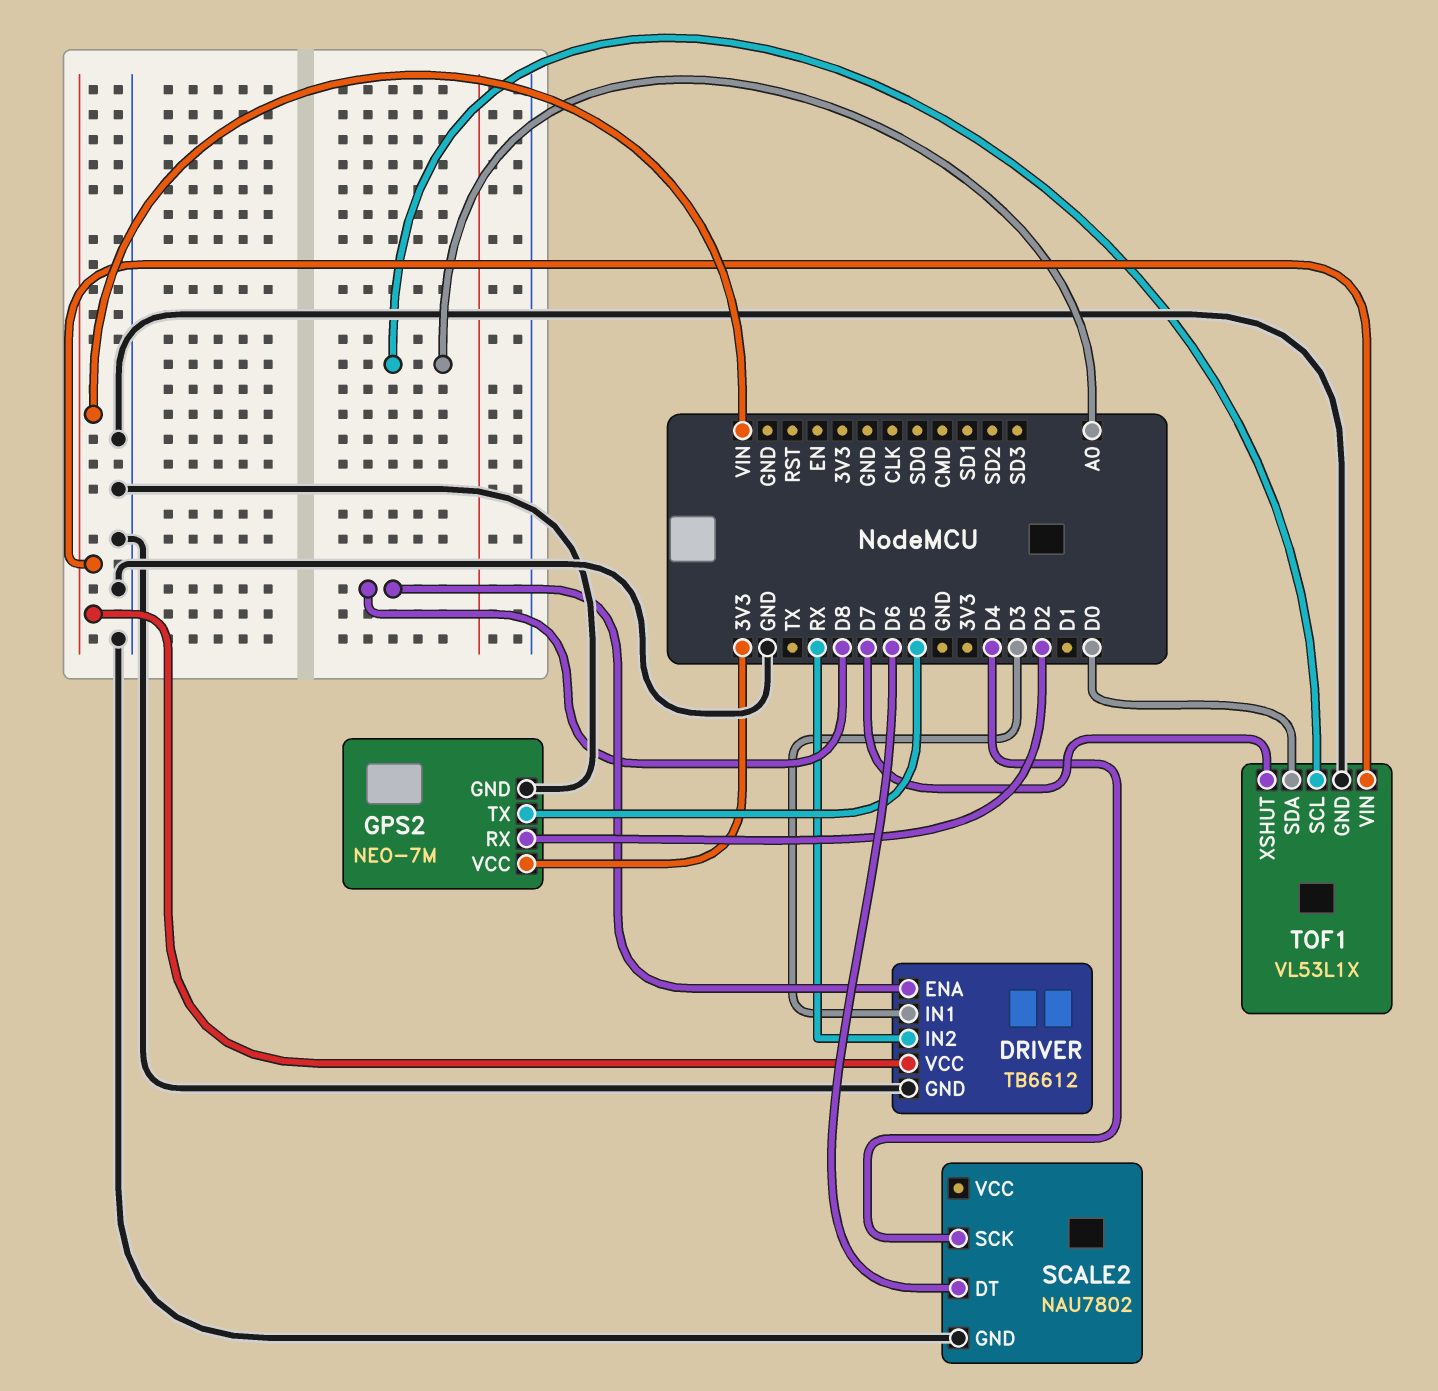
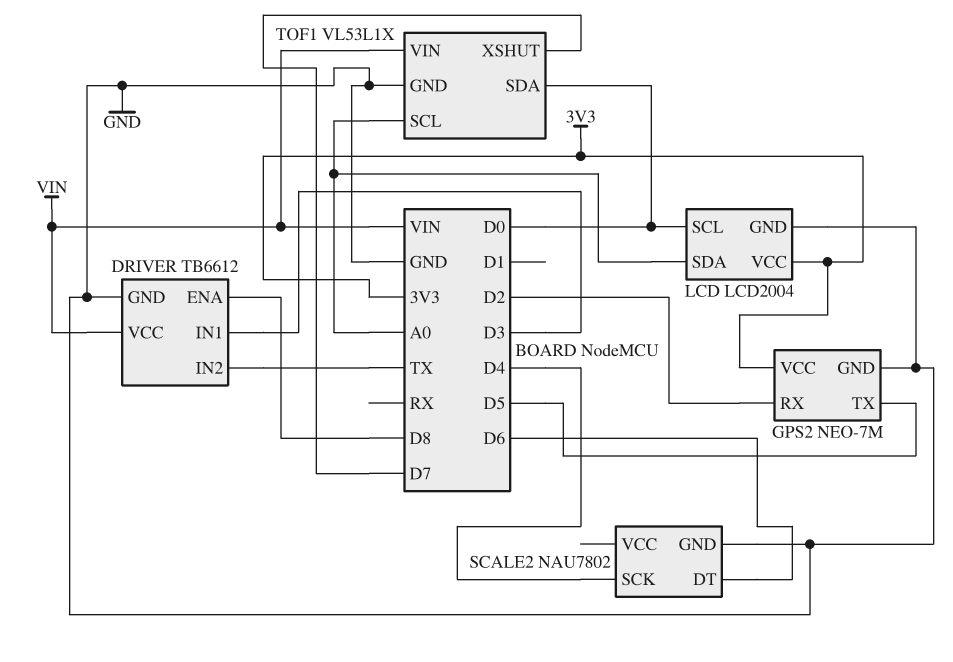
DRIVER pin IN2: RX -> TX
LCD: none -> LCD2004
LCD pin GND: none -> GND
LCD pin SCL: none -> D0
LCD pin SDA: none -> A0
LCD pin VCC: none -> 3V3

